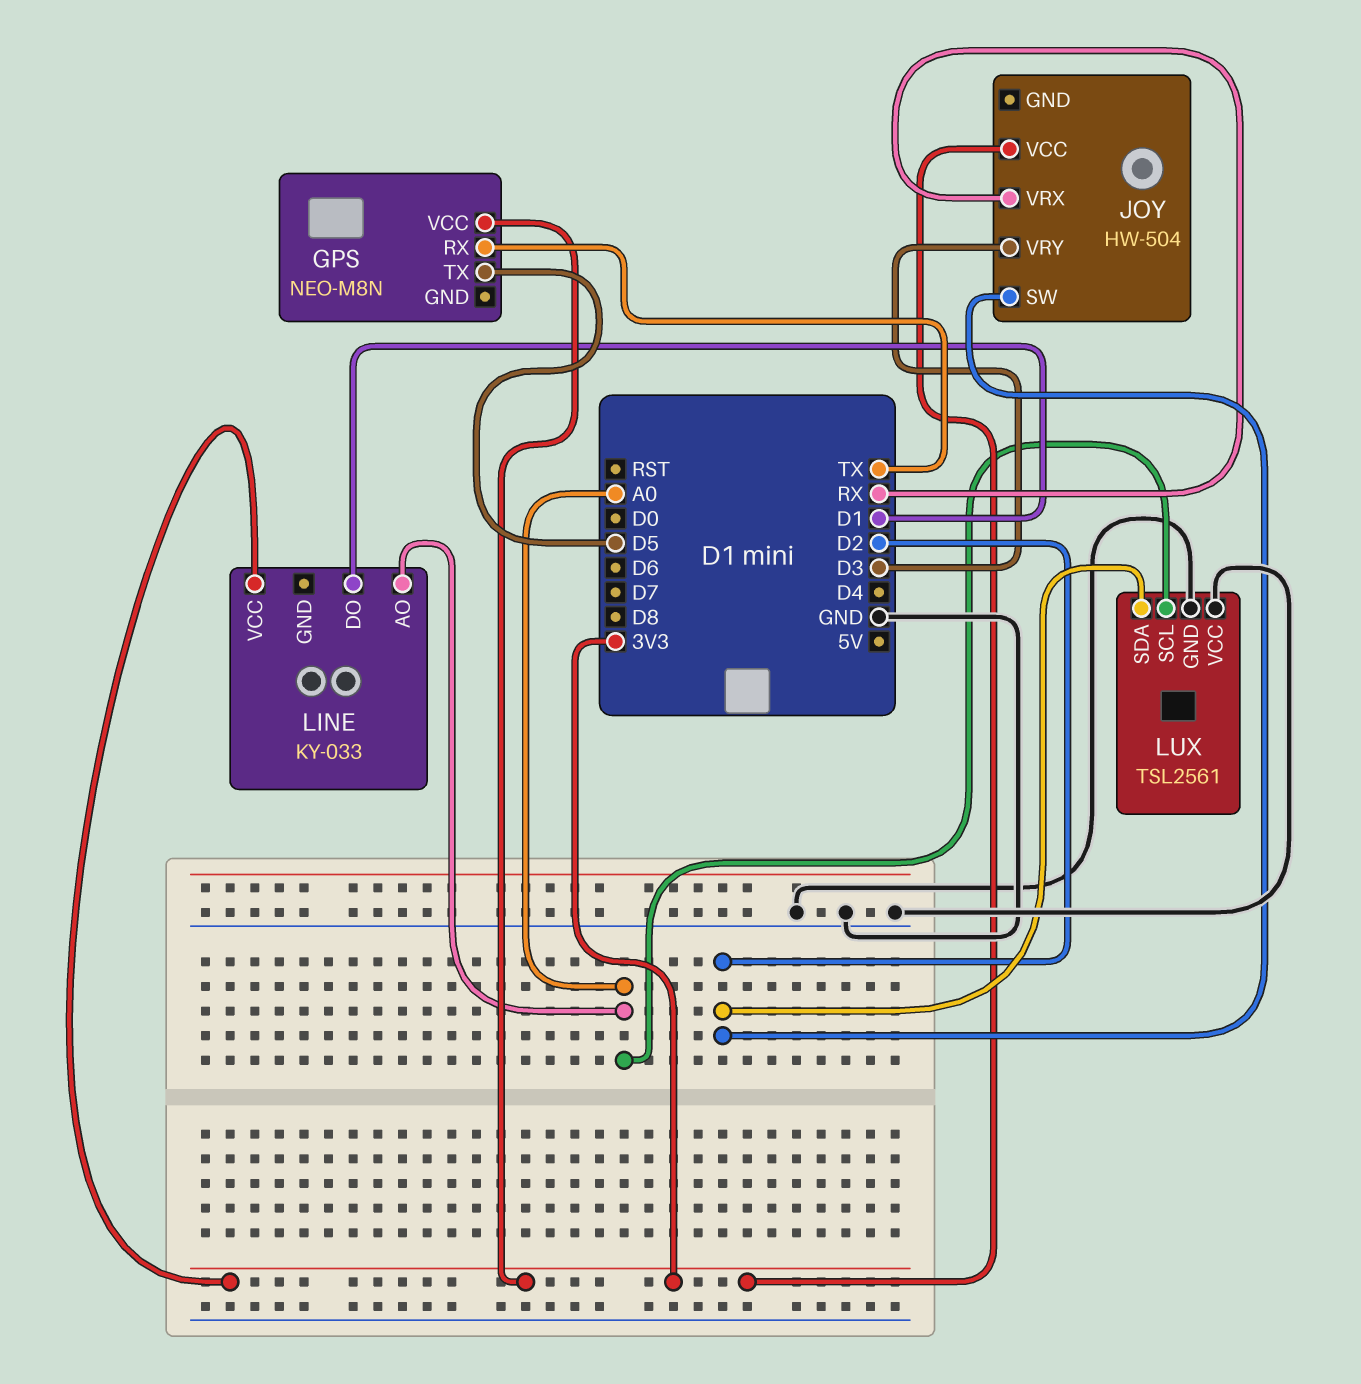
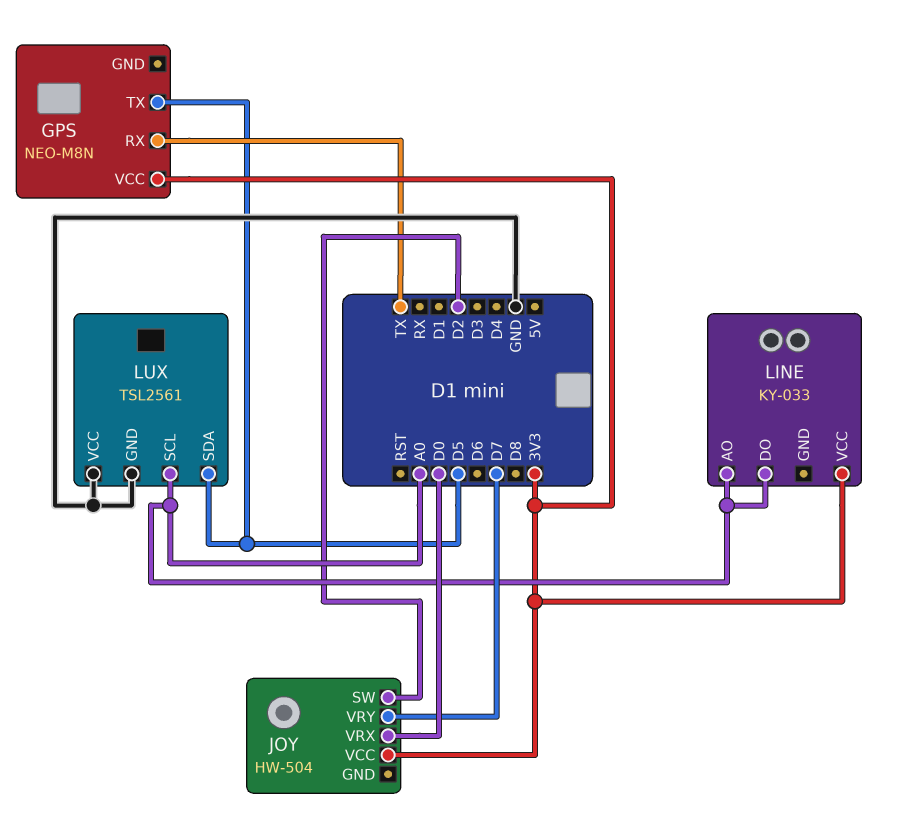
JOY pin VRX: RX -> D0
JOY pin VRY: D3 -> D7
LINE pin DO: D1 -> A0
LUX pin SDA: D2 -> D5

